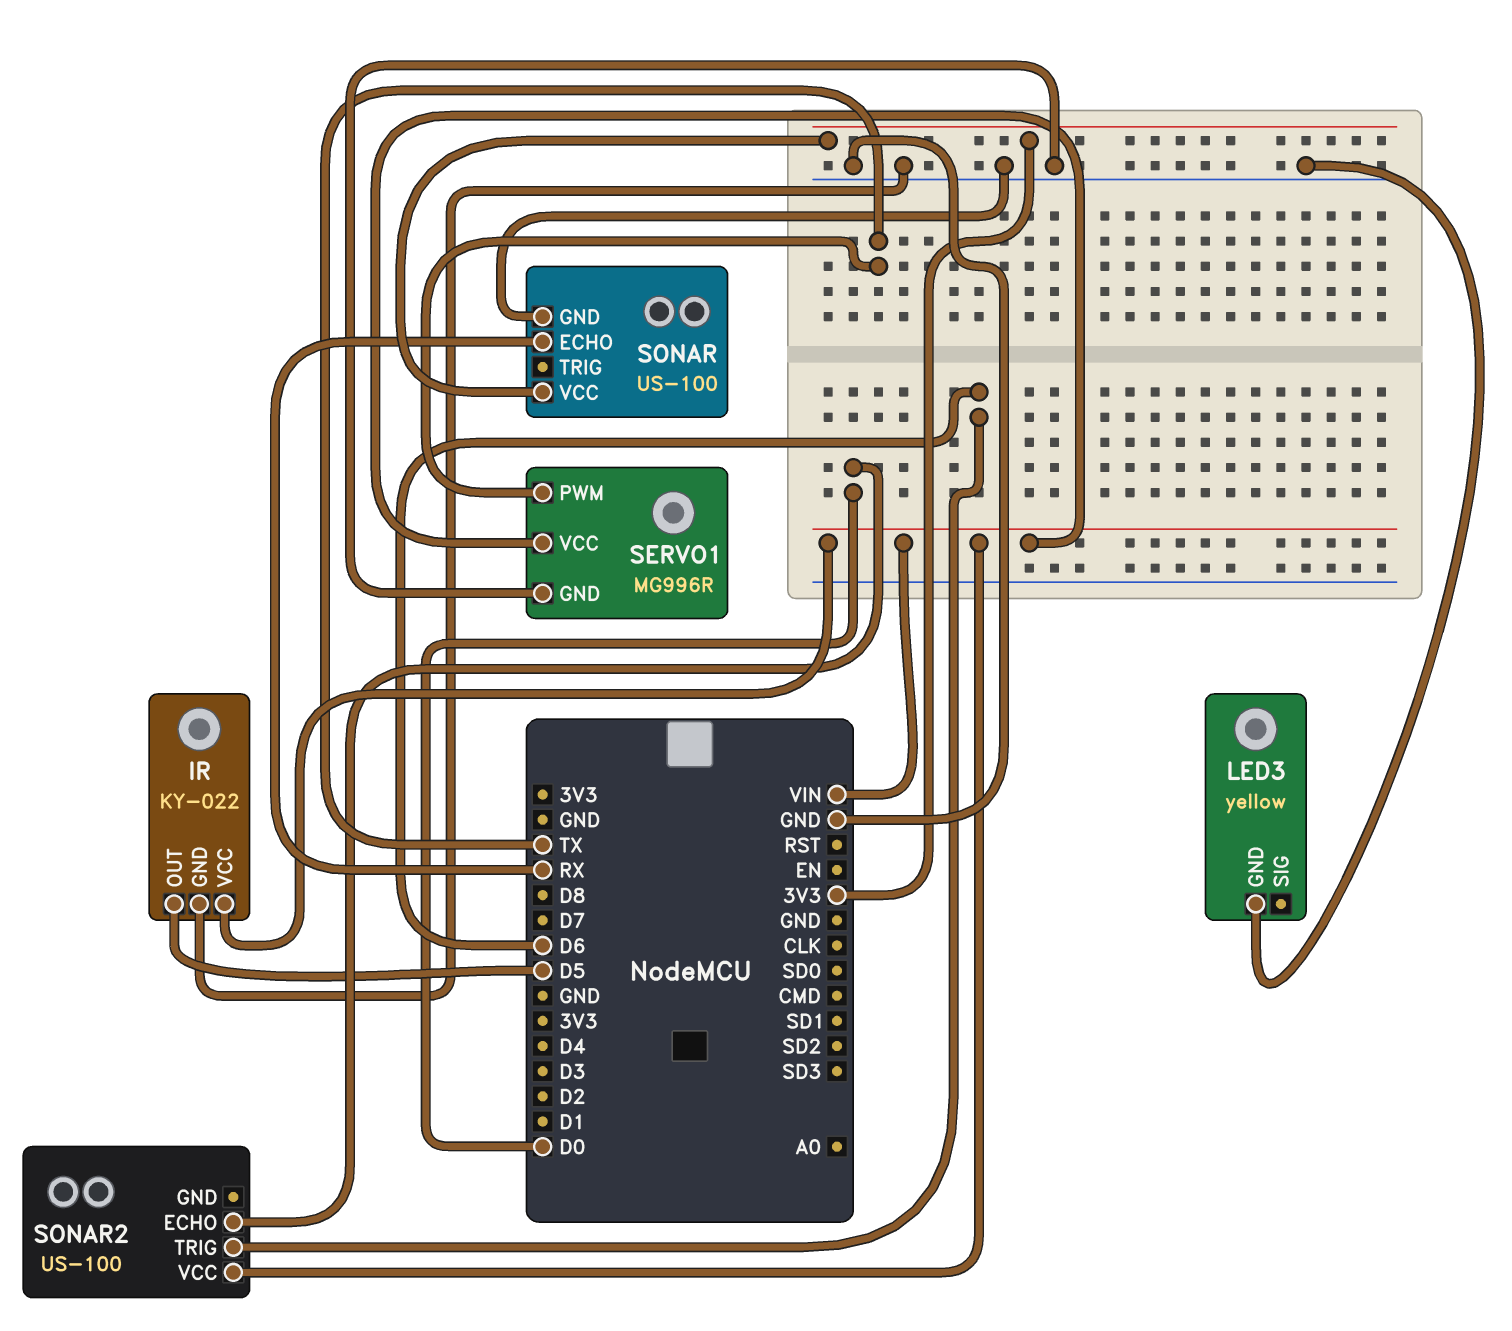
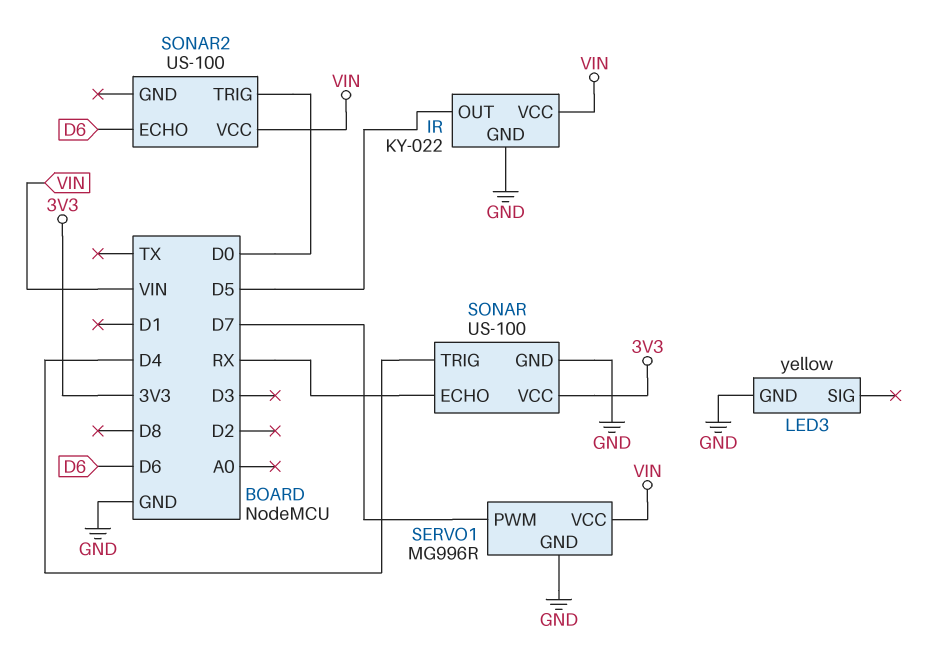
SERVO1 pin PWM: TX -> D7
SONAR pin TRIG: none -> D4
SONAR2 pin ECHO: D0 -> D6
SONAR2 pin TRIG: D6 -> D0

